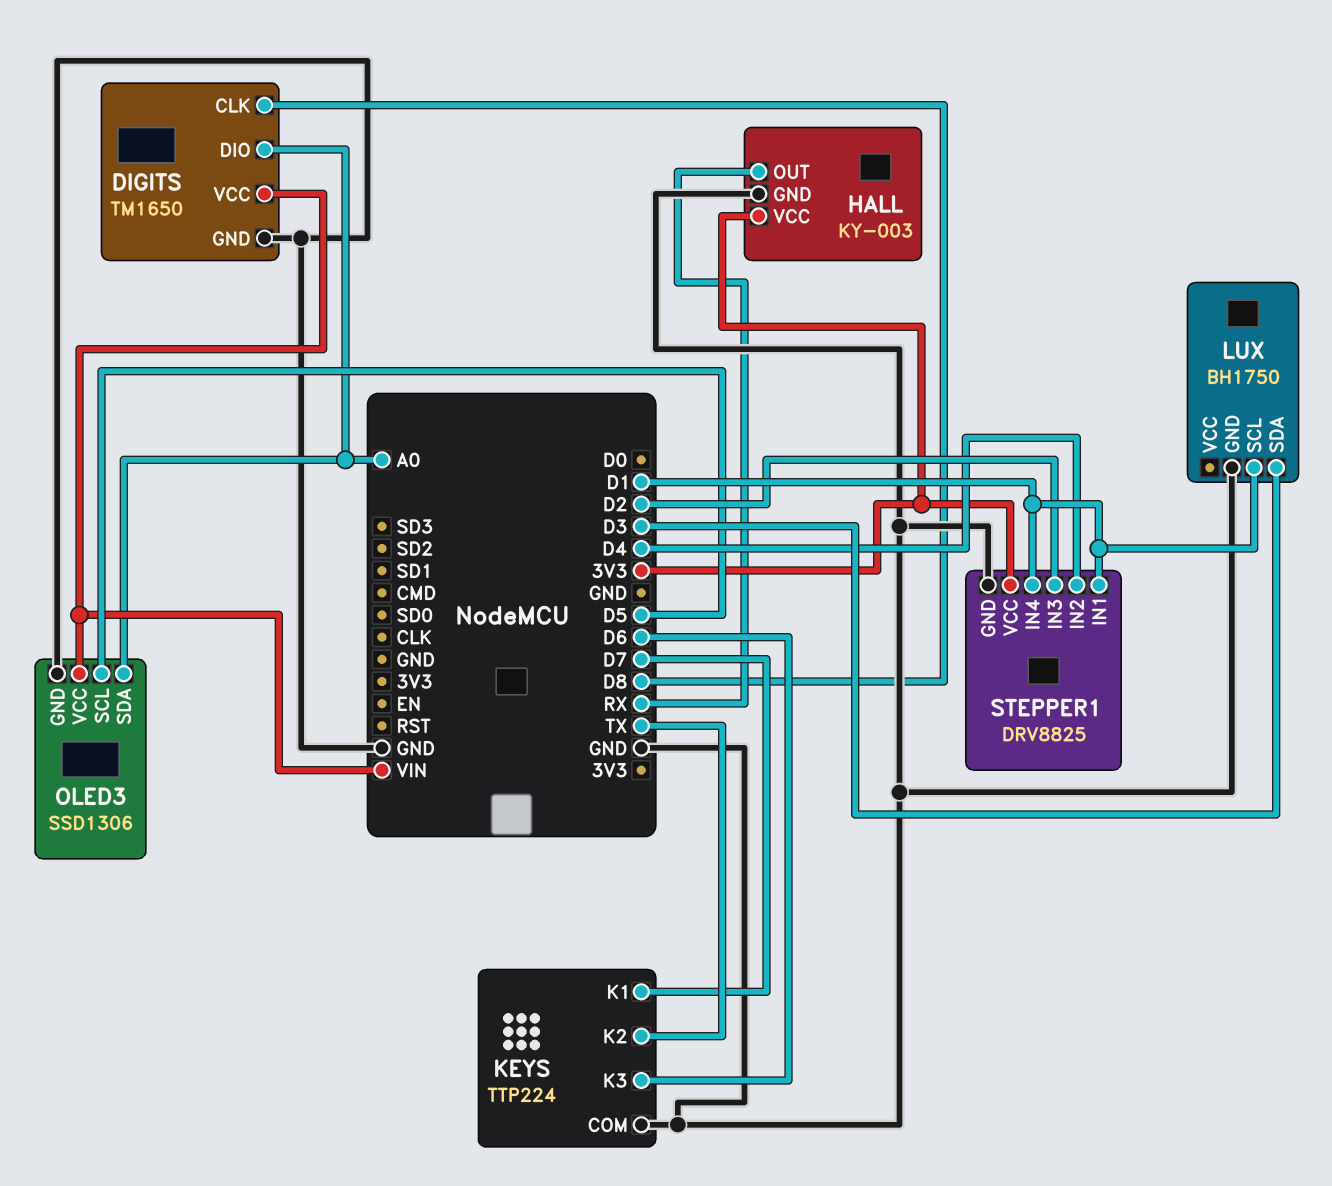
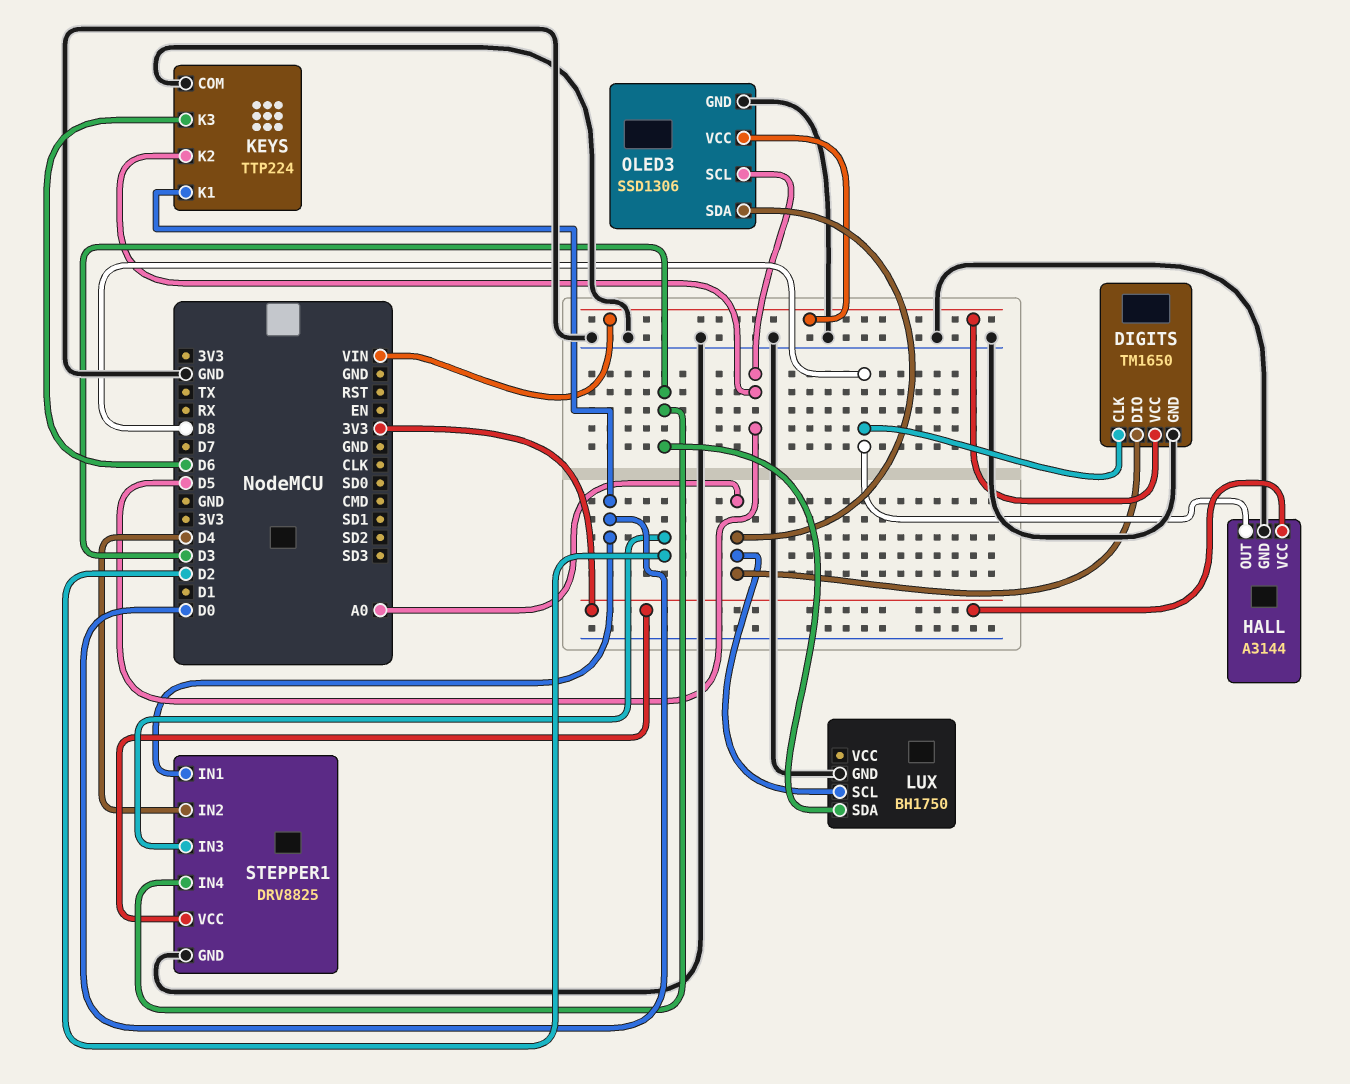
HALL: KY-003 -> A3144
HALL pin OUT: RX -> D8
KEYS pin K1: D7 -> D0
KEYS pin K2: TX -> D5
LUX pin SCL: D1 -> A0
STEPPER1 pin IN1: D1 -> D0
STEPPER1 pin IN4: D1 -> D3

